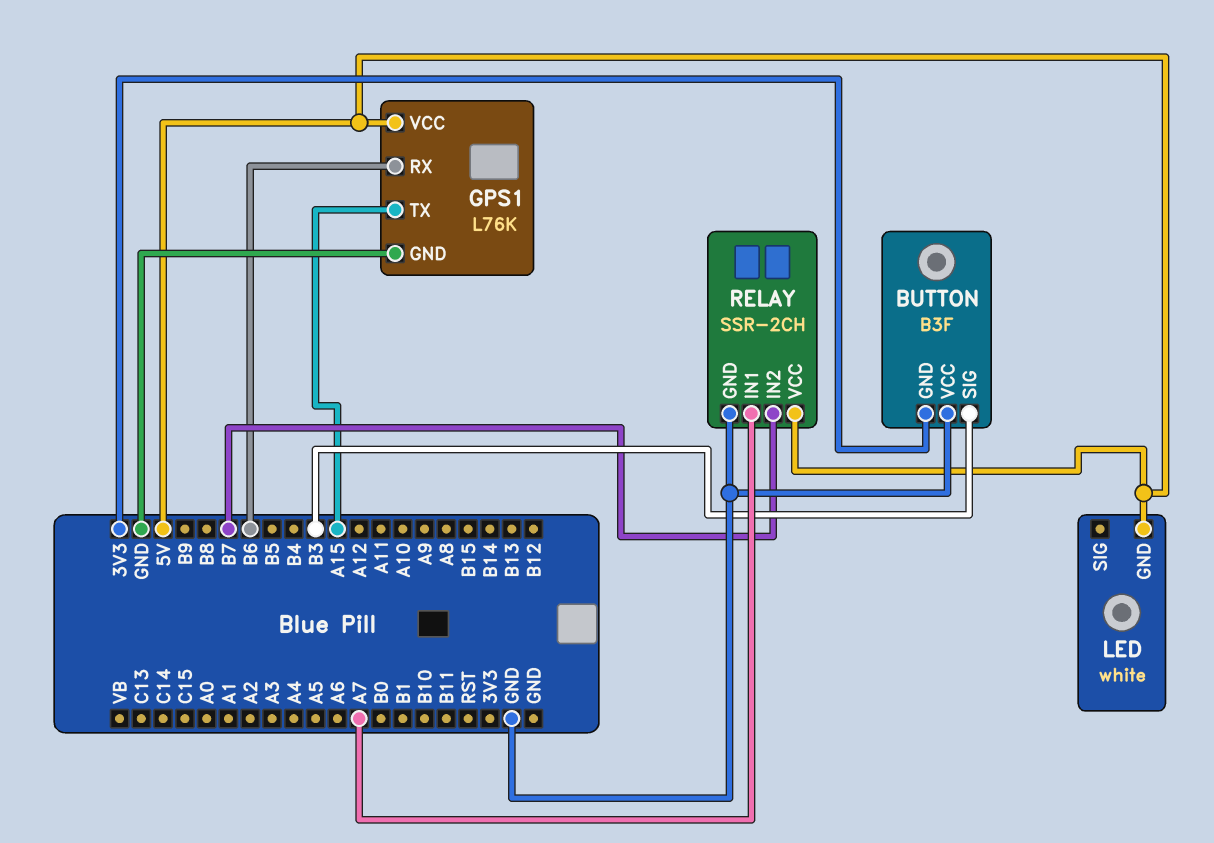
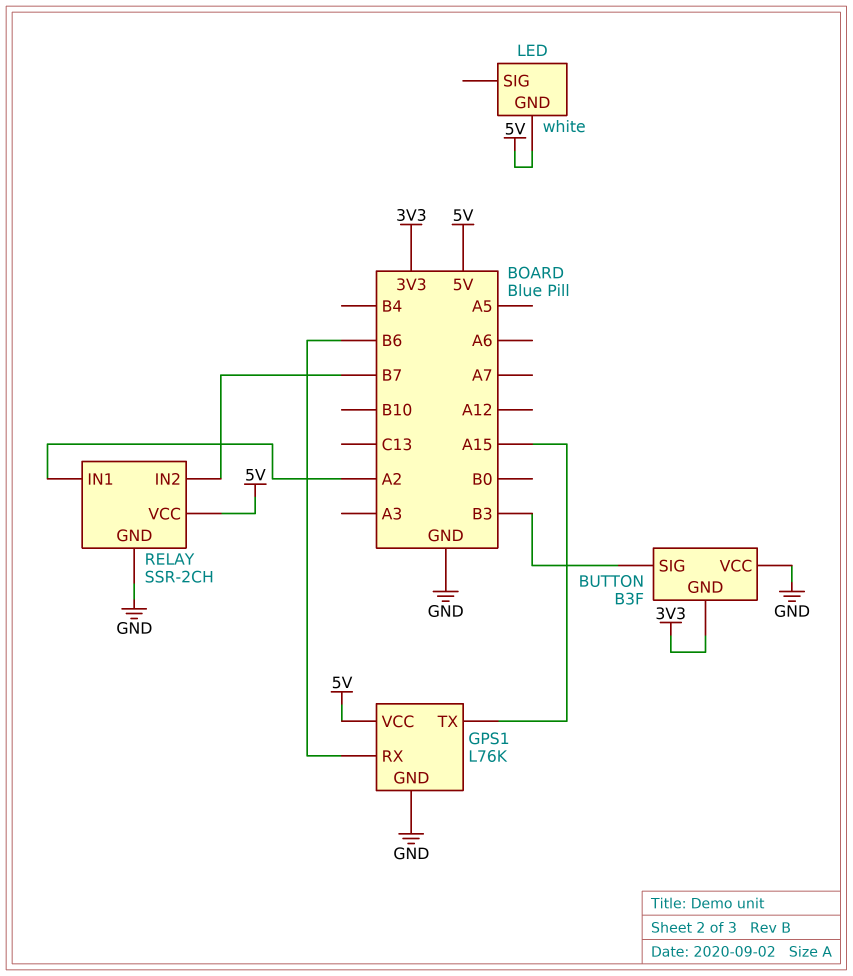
RELAY pin IN1: A7 -> A2

